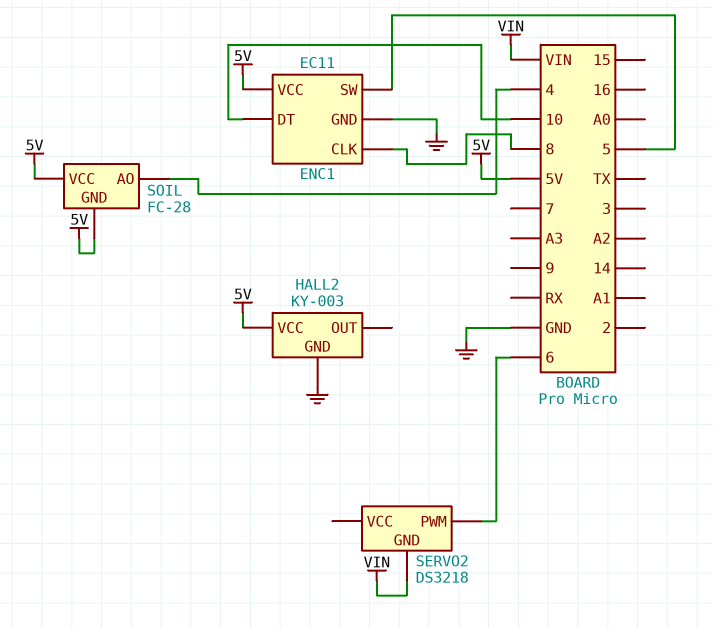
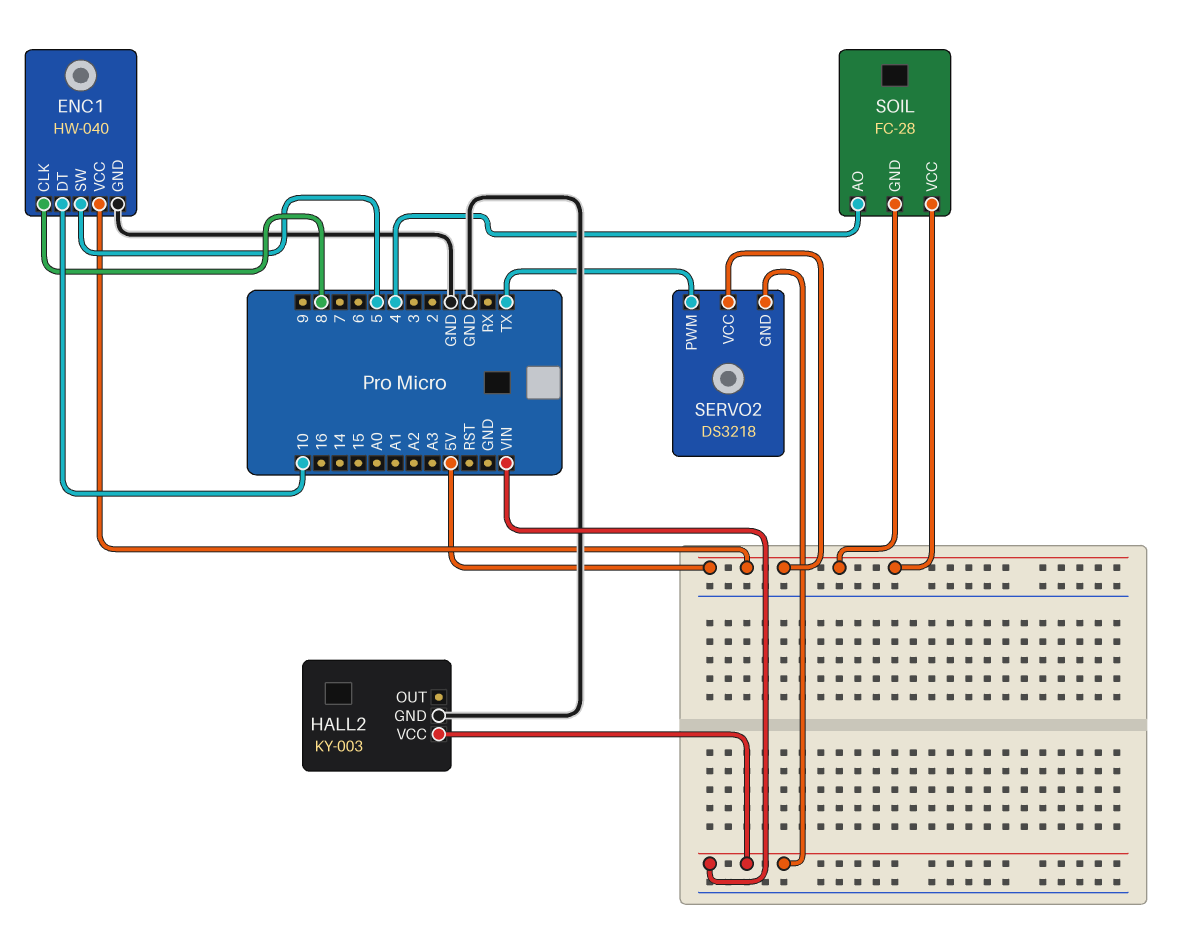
ENC1: EC11 -> HW-040
HALL2 pin VCC: 5V -> VIN
SERVO2 pin PWM: 6 -> TX
SERVO2 pin VCC: none -> 5V

